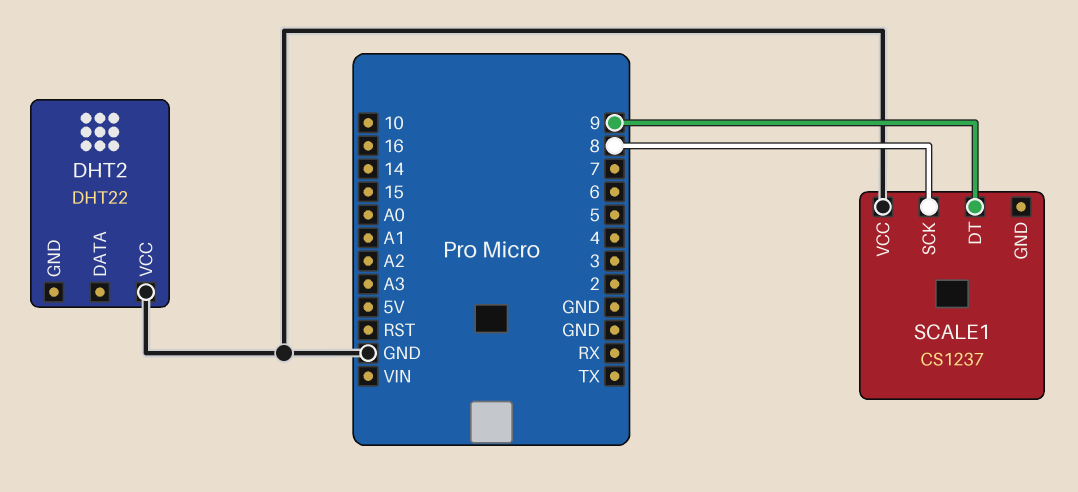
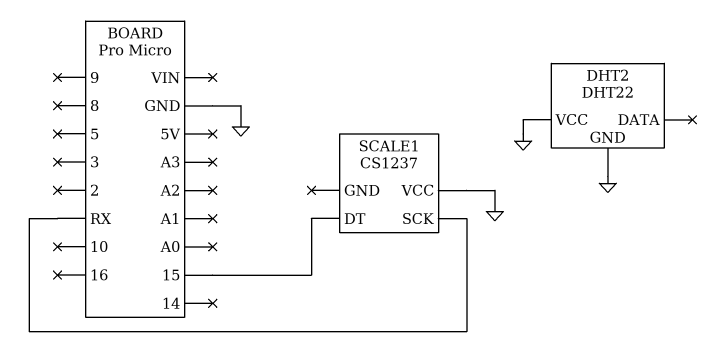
DHT2 pin GND: none -> GND
SCALE1 pin DT: 9 -> 15
SCALE1 pin SCK: 8 -> RX

